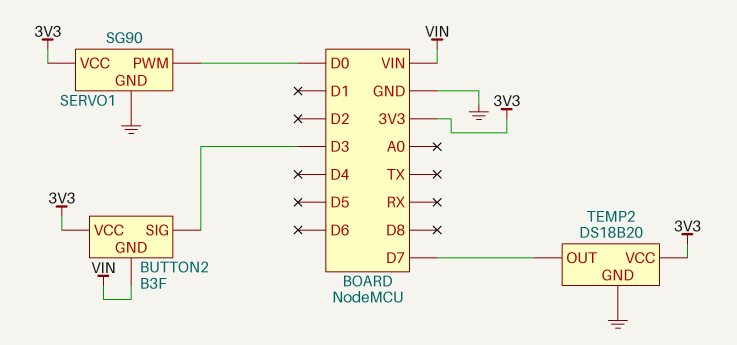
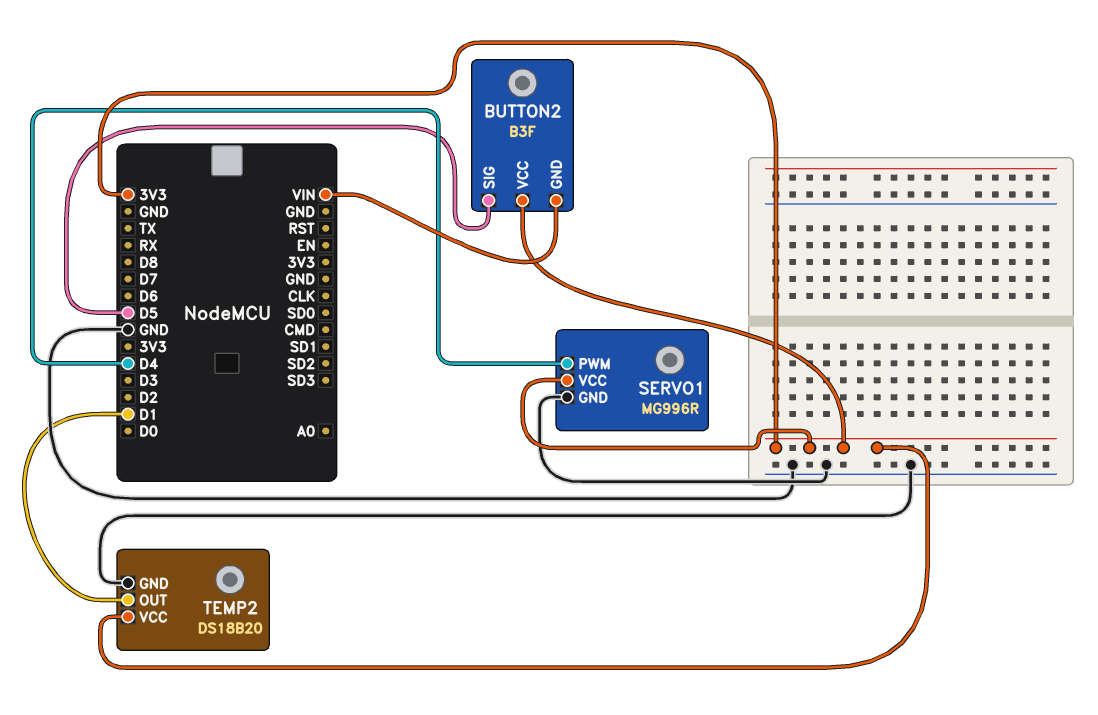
BUTTON2 pin SIG: D3 -> D5
SERVO1: SG90 -> MG996R
SERVO1 pin PWM: D0 -> D4
TEMP2 pin OUT: D7 -> D1

